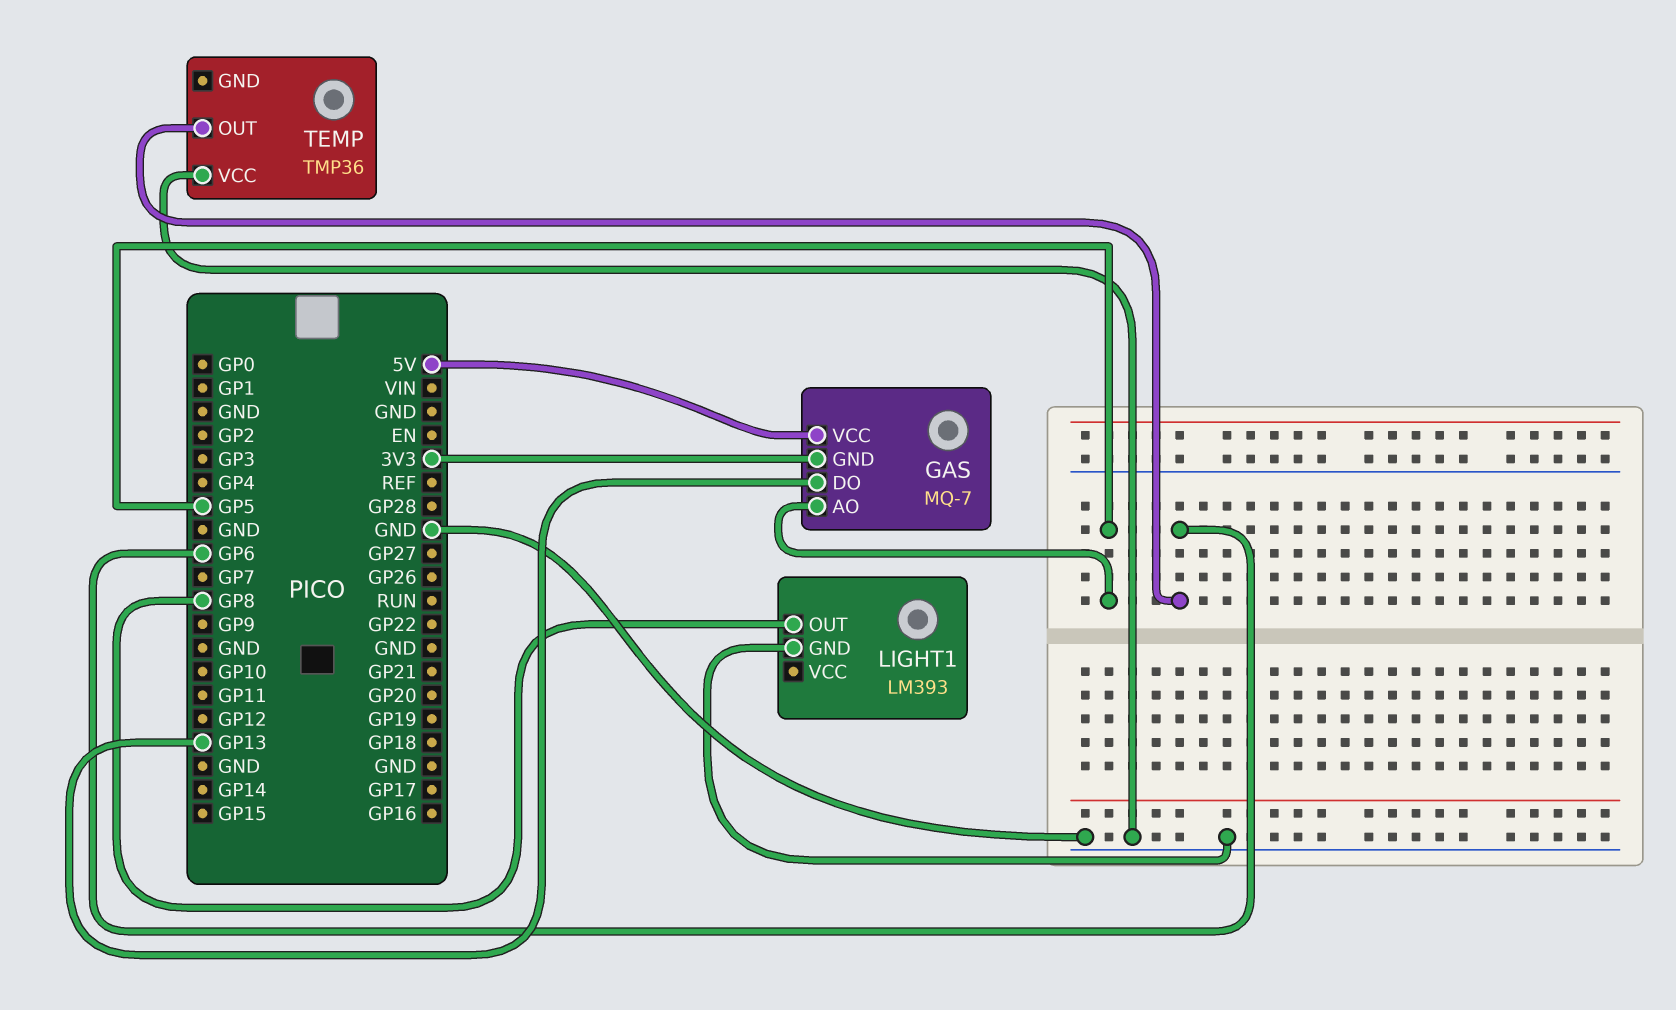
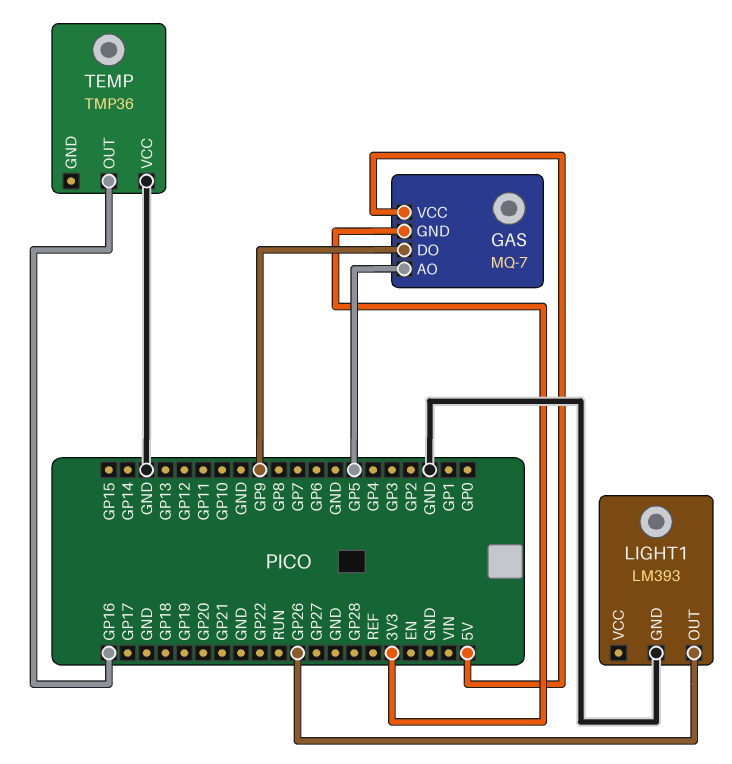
GAS pin DO: GP13 -> GP9
LIGHT1 pin OUT: GP8 -> GP26
TEMP pin OUT: GP6 -> GP16

